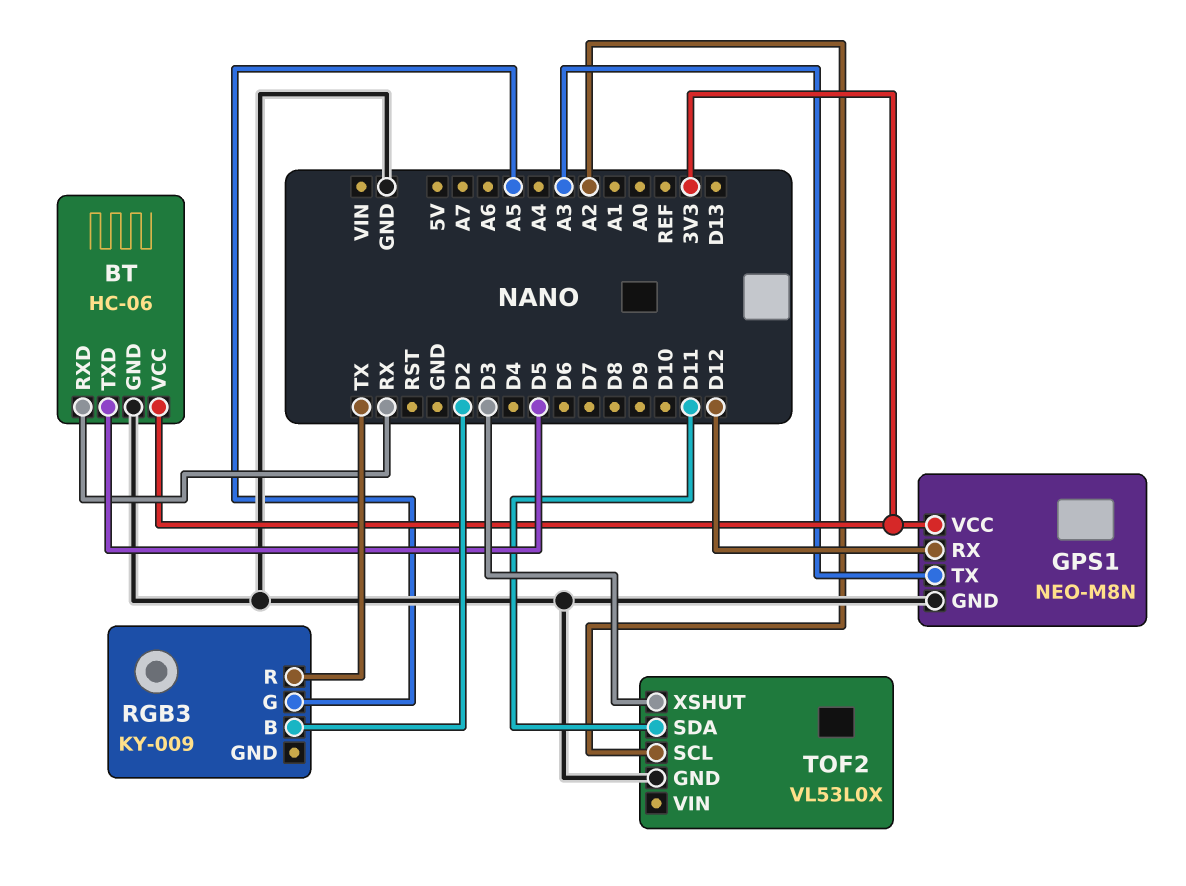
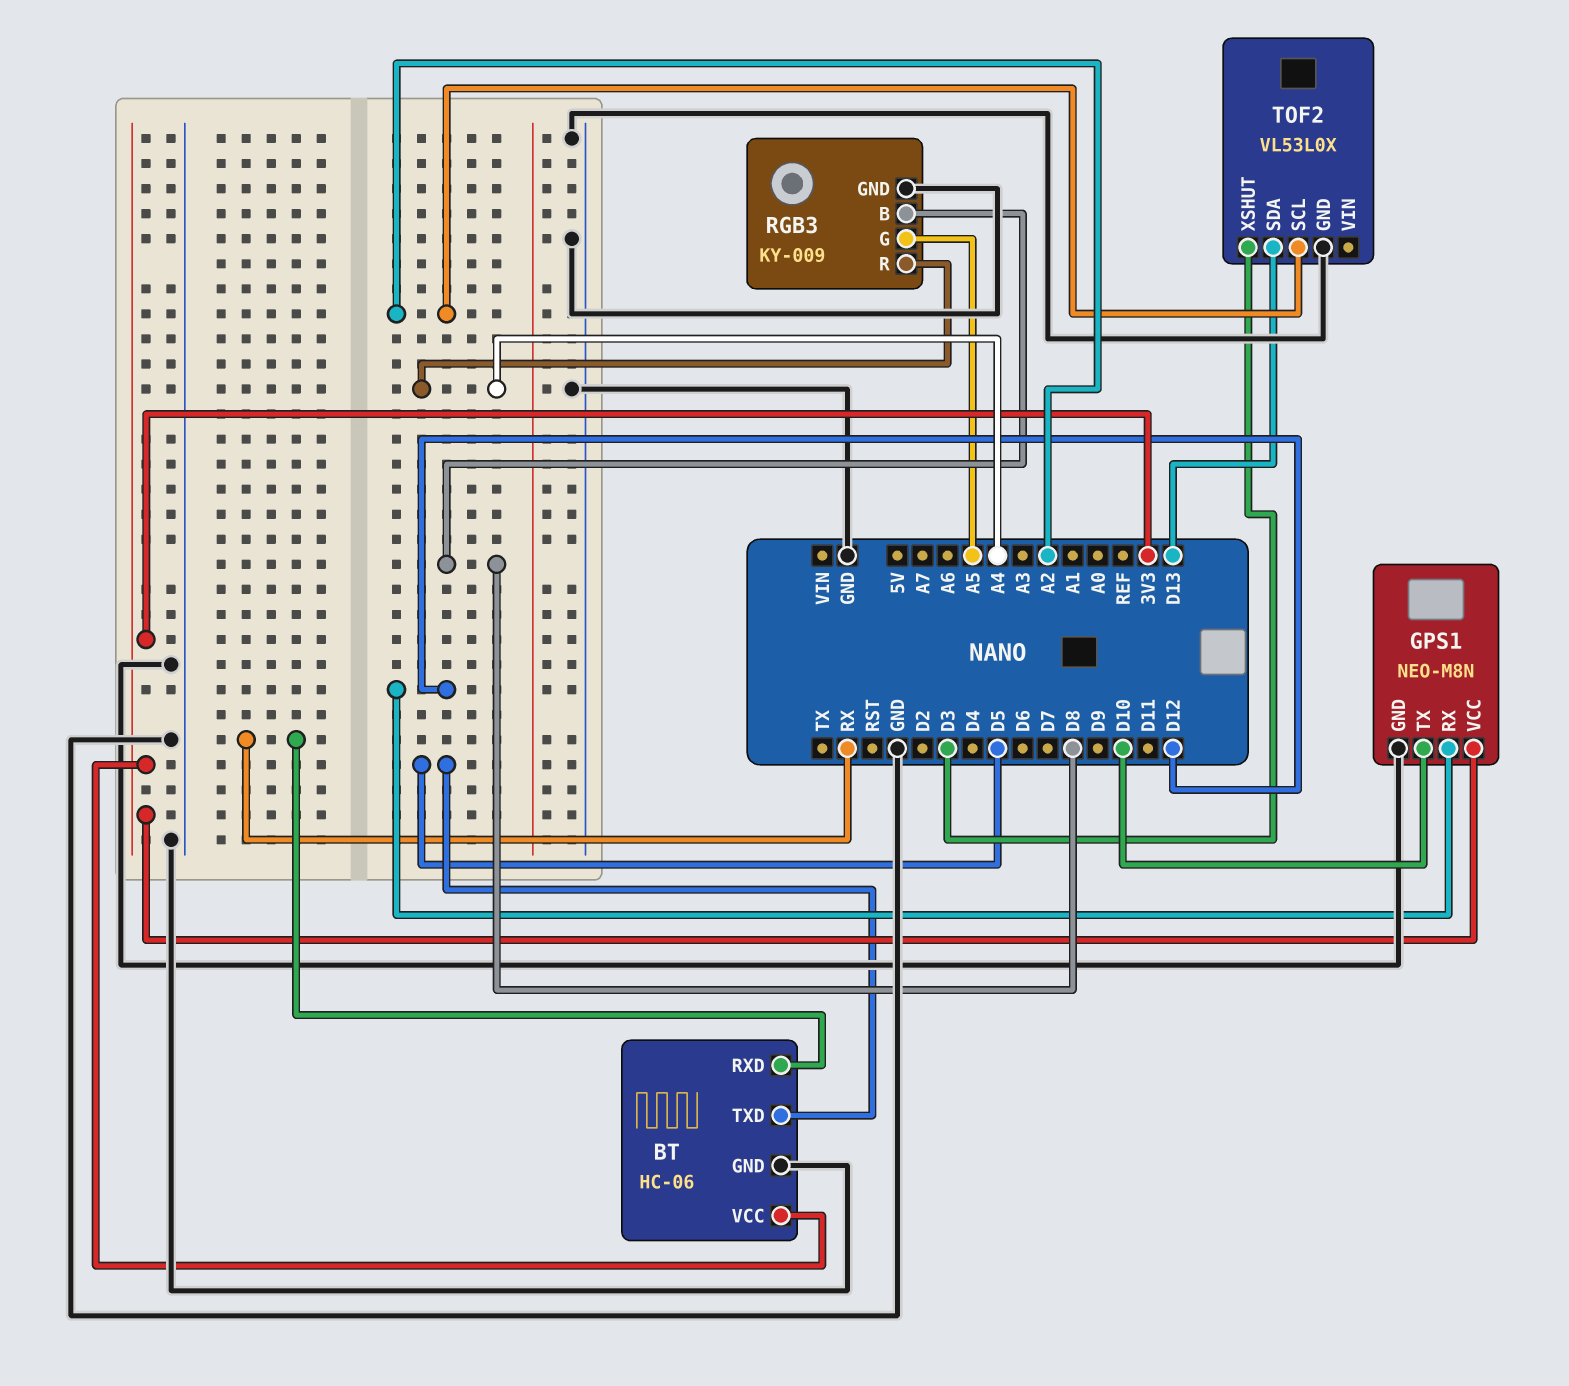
GPS1 pin TX: A3 -> D10
RGB3 pin B: D2 -> D8
RGB3 pin GND: none -> GND
RGB3 pin R: TX -> A4
TOF2 pin SDA: D11 -> D13

